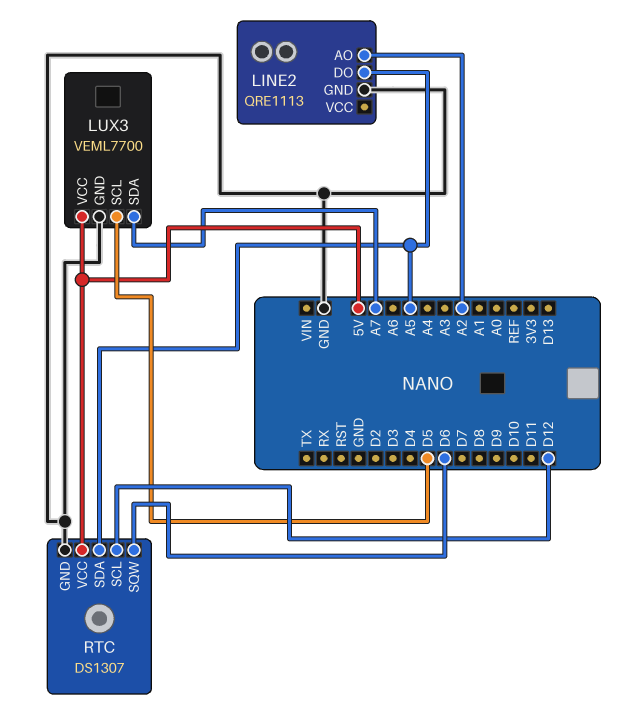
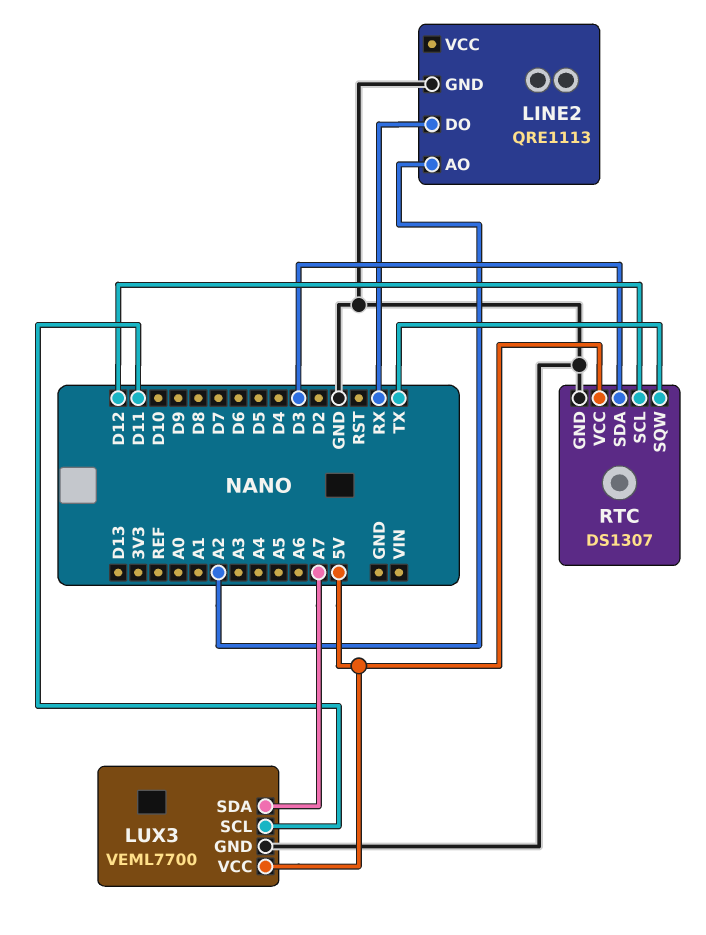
LINE2 pin DO: A5 -> RX
LUX3 pin SCL: D5 -> D11
RTC pin SDA: A5 -> D3
RTC pin SQW: D6 -> TX

